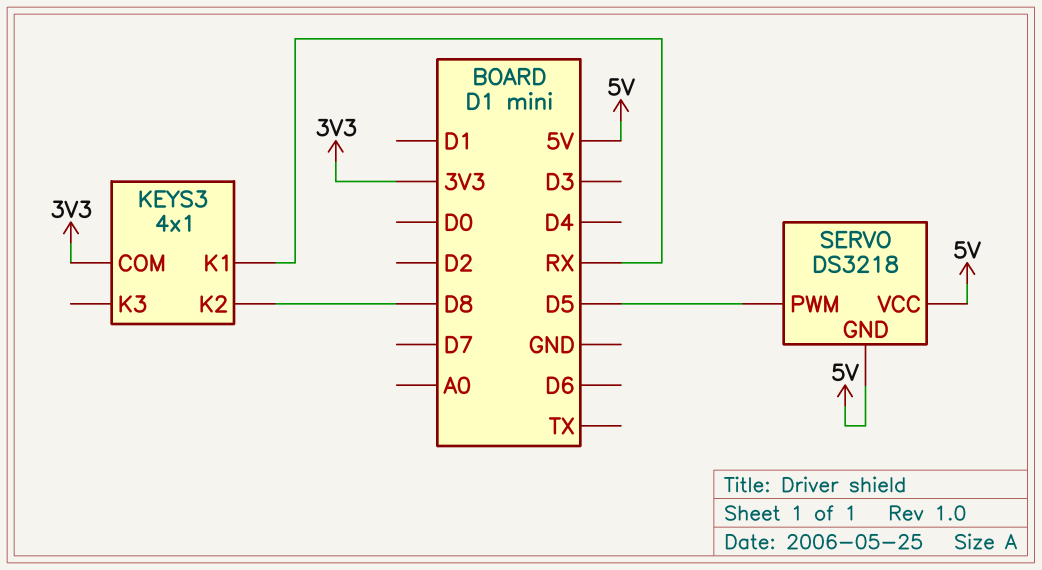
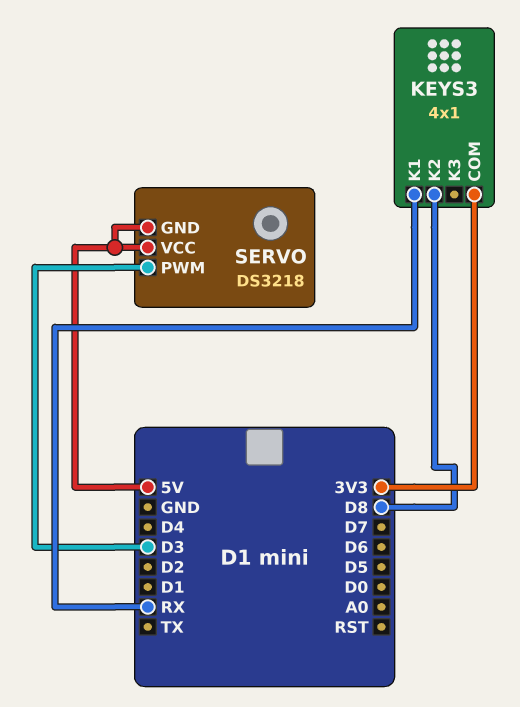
SERVO pin PWM: D5 -> D3

